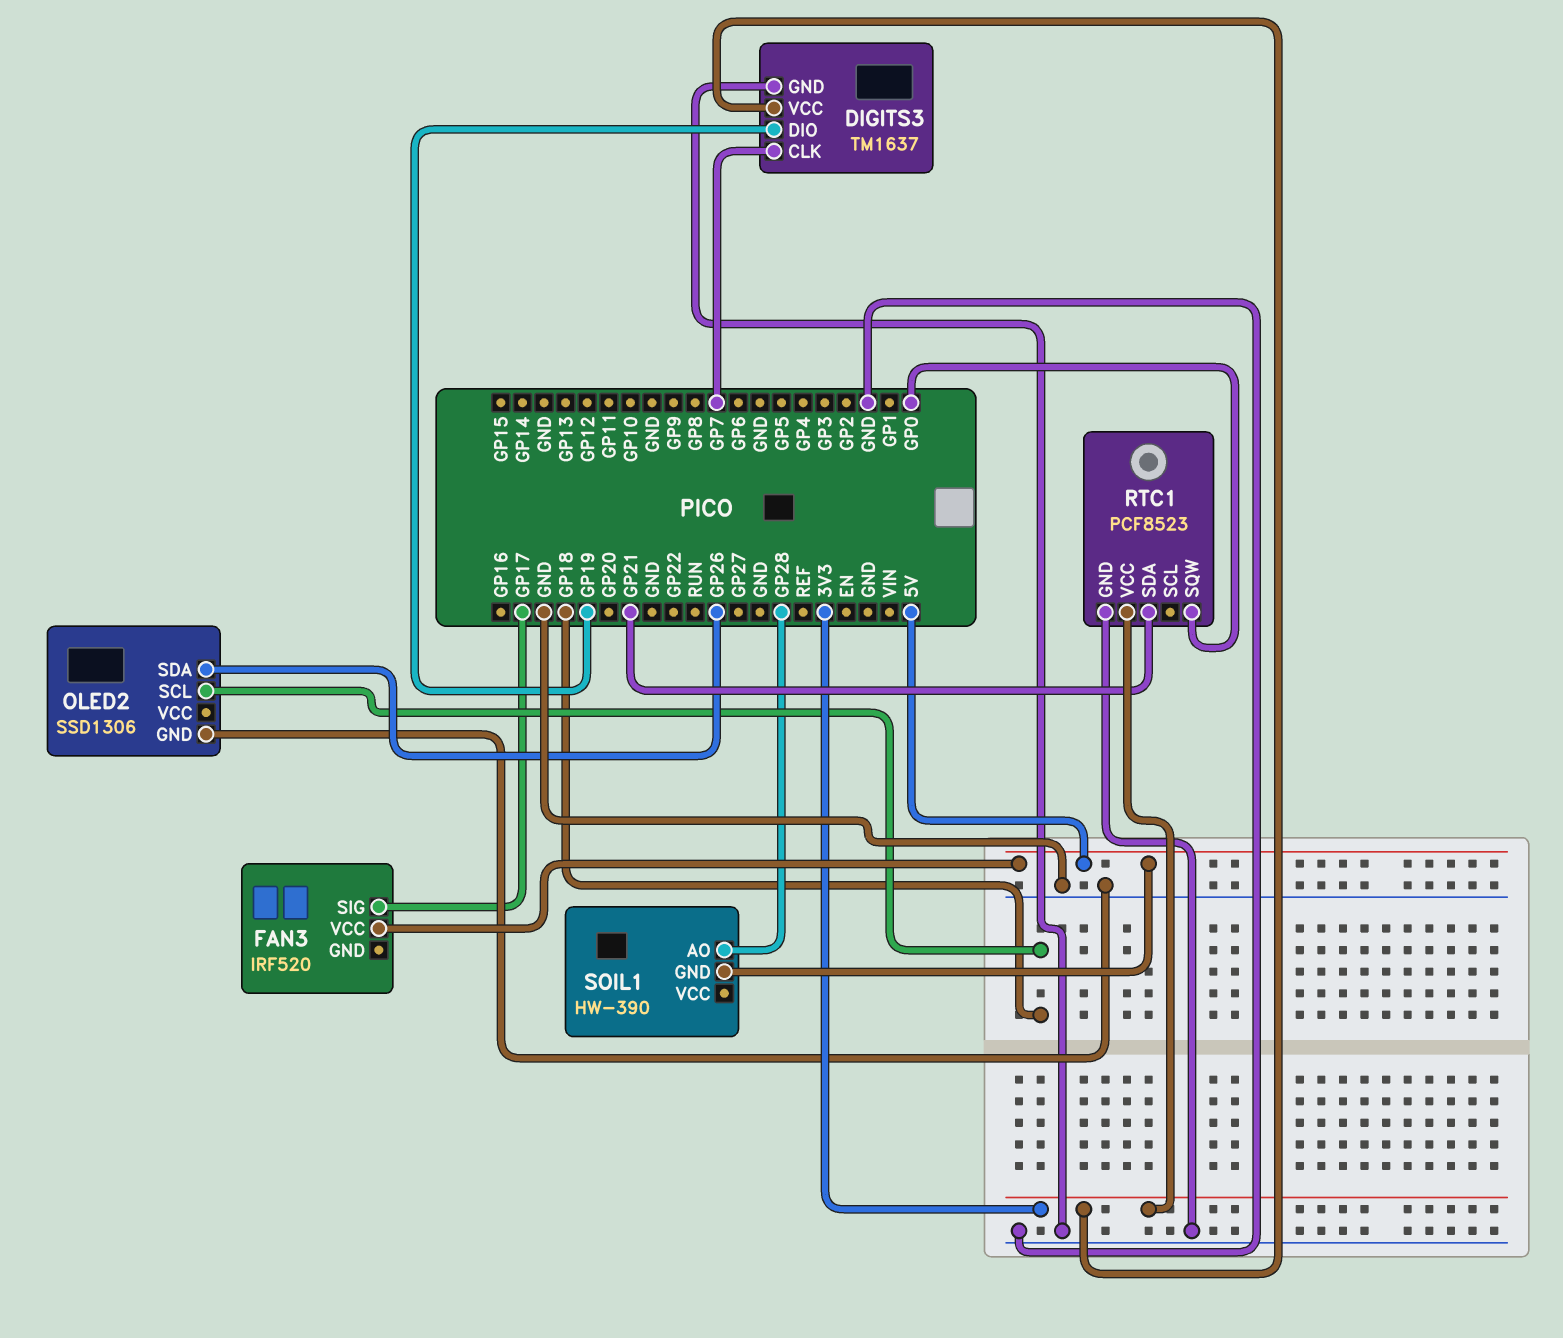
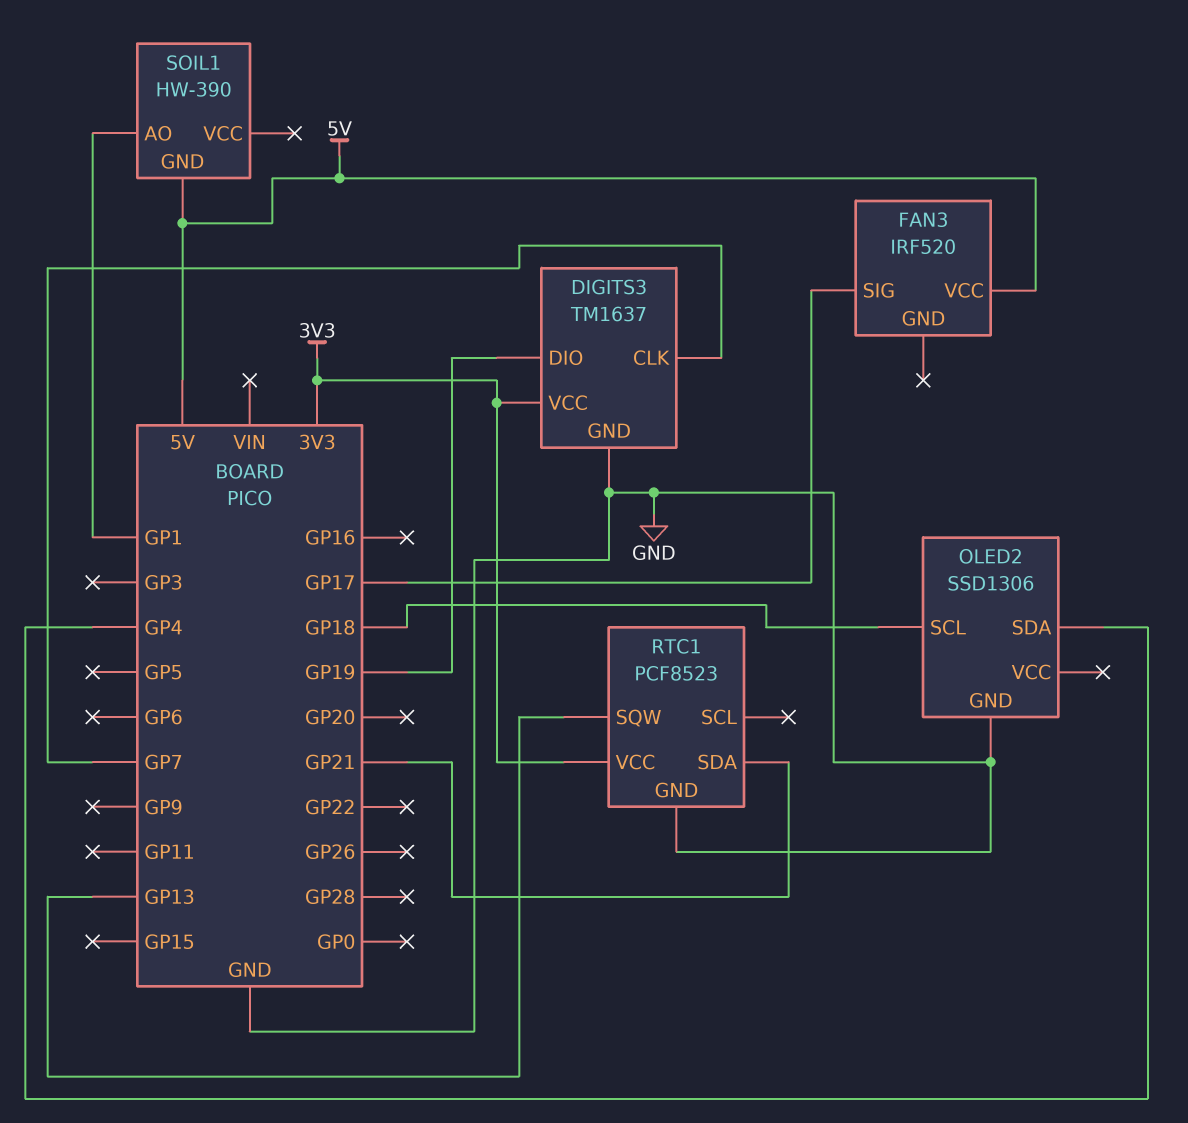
OLED2 pin SDA: GP26 -> GP4
RTC1 pin SQW: GP0 -> GP13
SOIL1 pin AO: GP28 -> GP1

